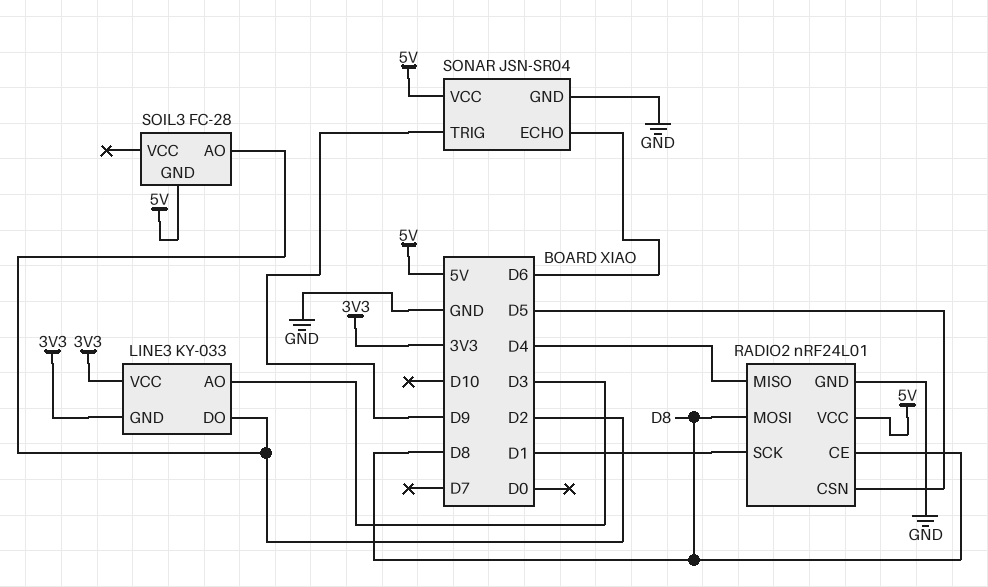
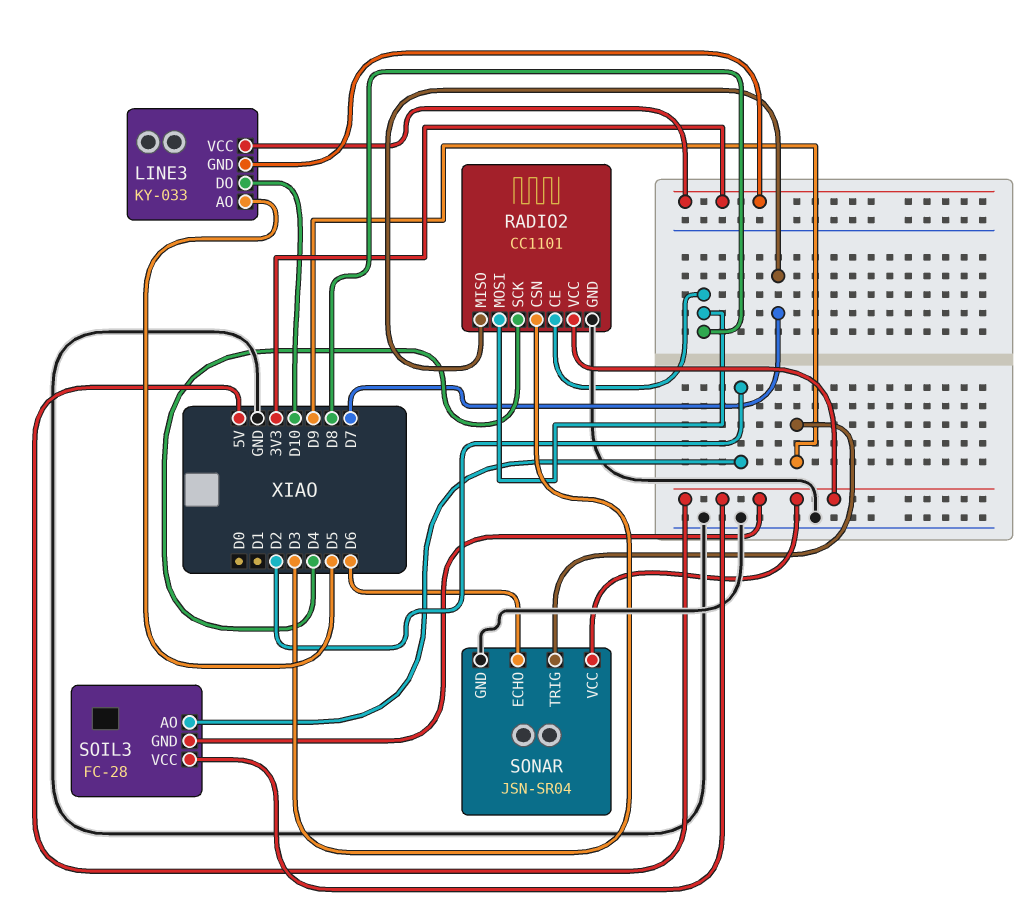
LINE3 pin AO: D3 -> D5
LINE3 pin DO: D2 -> D10
RADIO2: nRF24L01 -> CC1101
RADIO2 pin CSN: D5 -> D3
RADIO2 pin MISO: D4 -> D7
RADIO2 pin SCK: D1 -> D4
SOIL3 pin VCC: none -> 5V

